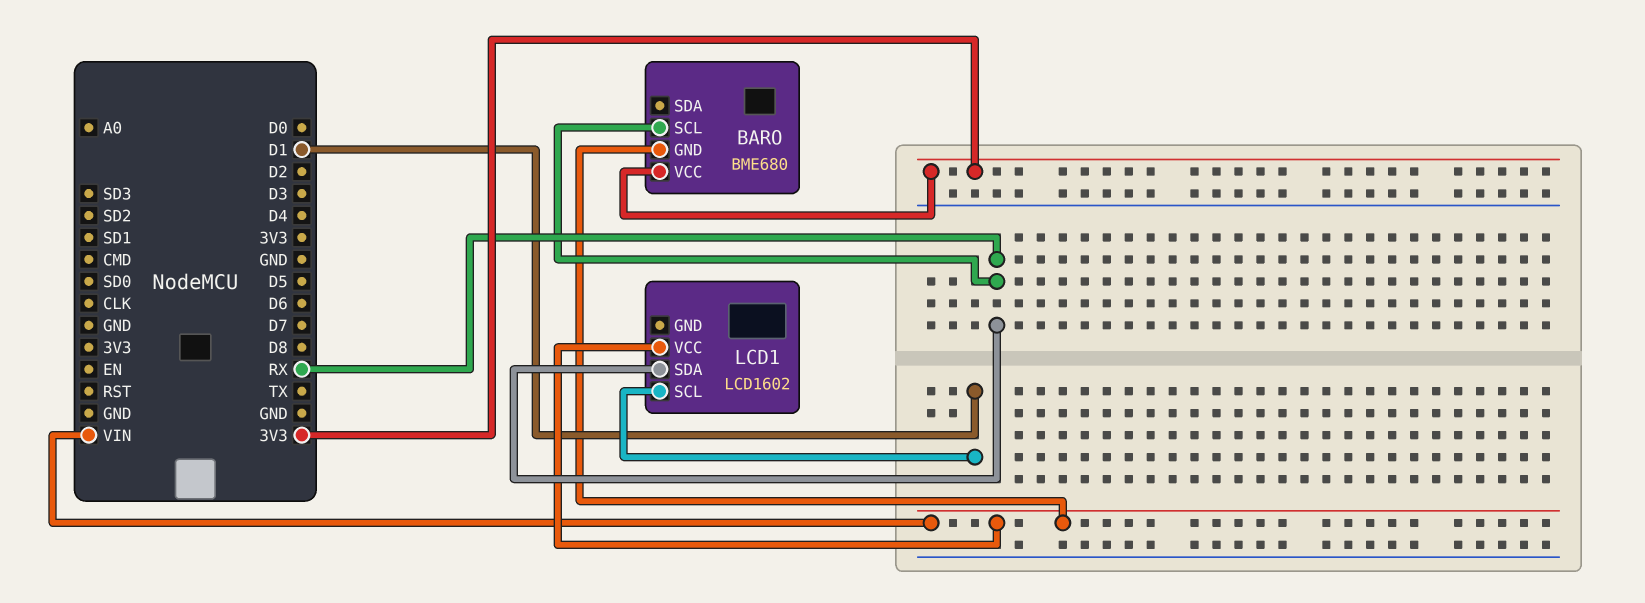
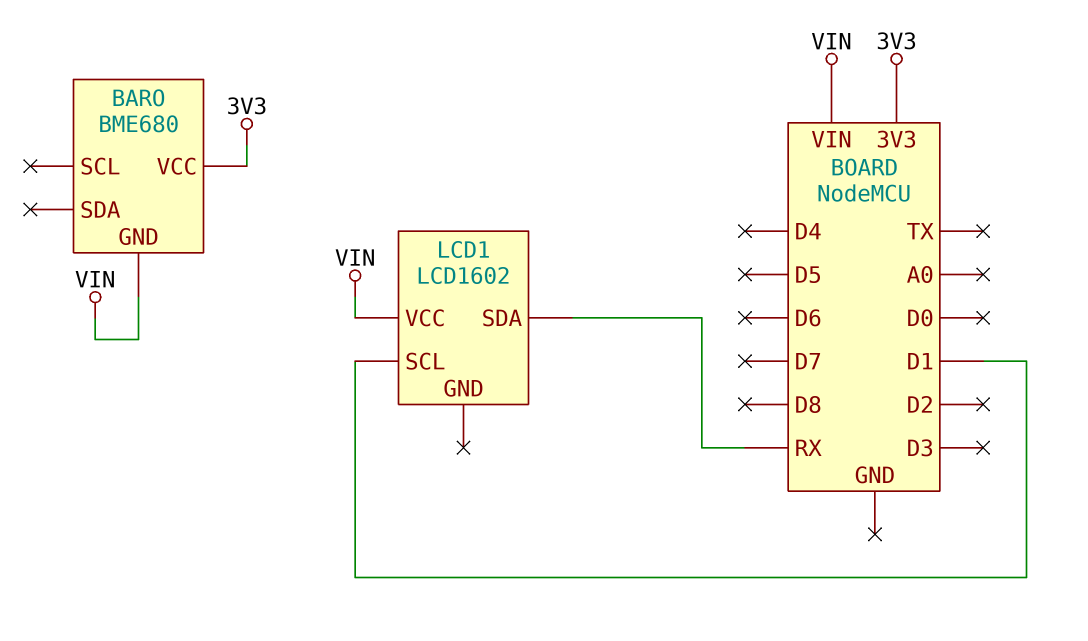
BARO pin SCL: RX -> none

